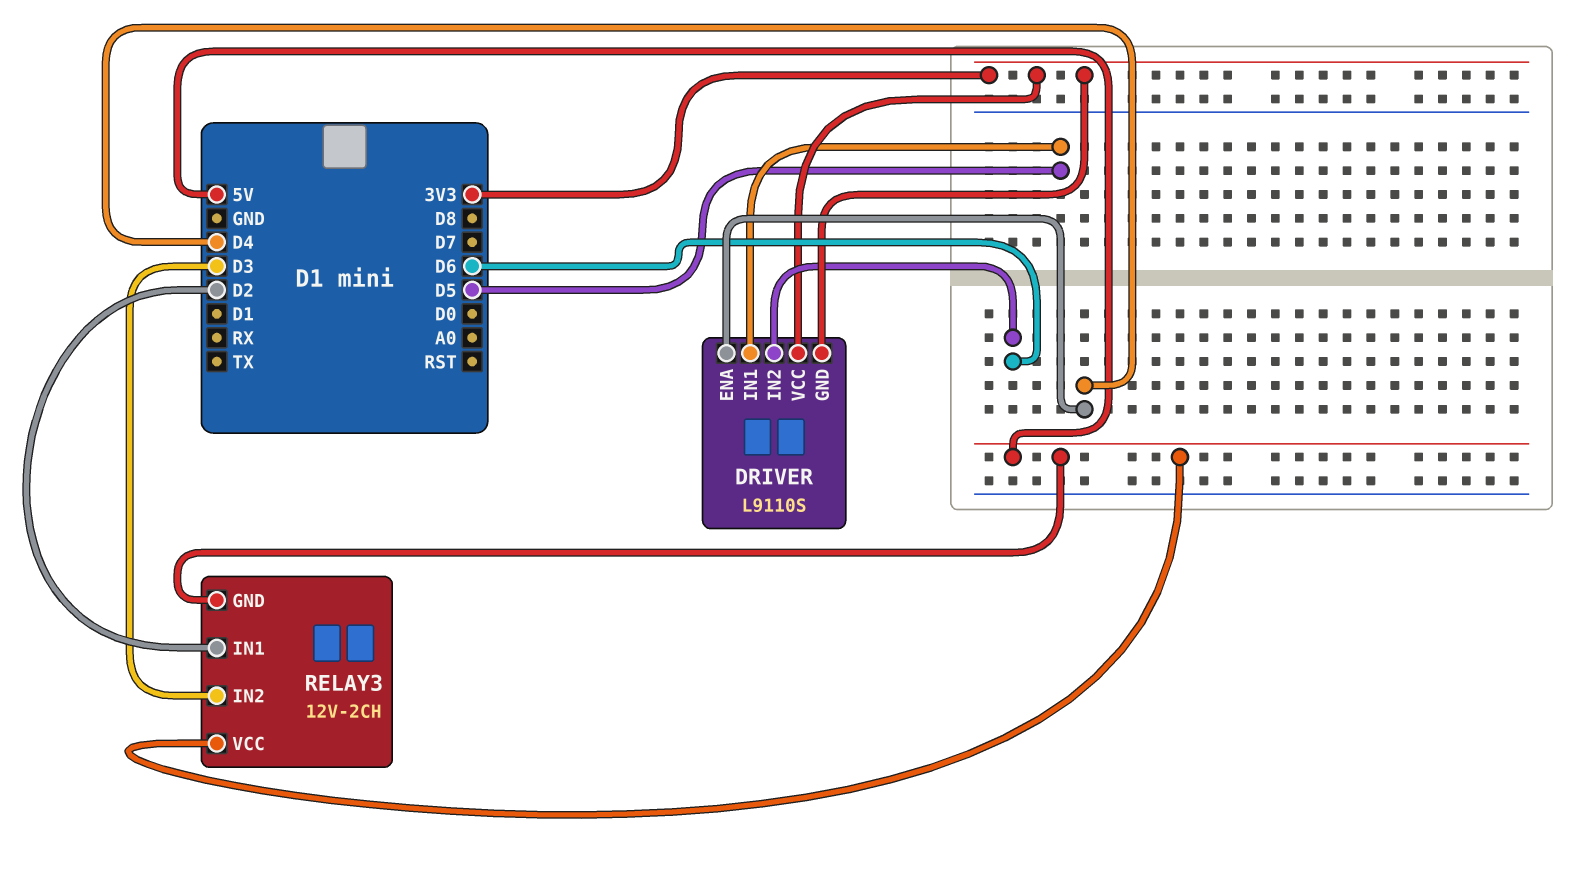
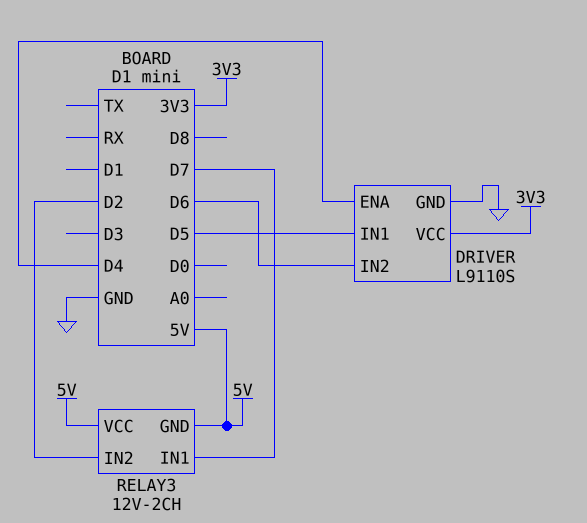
DRIVER pin GND: 3V3 -> GND
RELAY3 pin IN1: D2 -> D7
RELAY3 pin IN2: D3 -> D2

